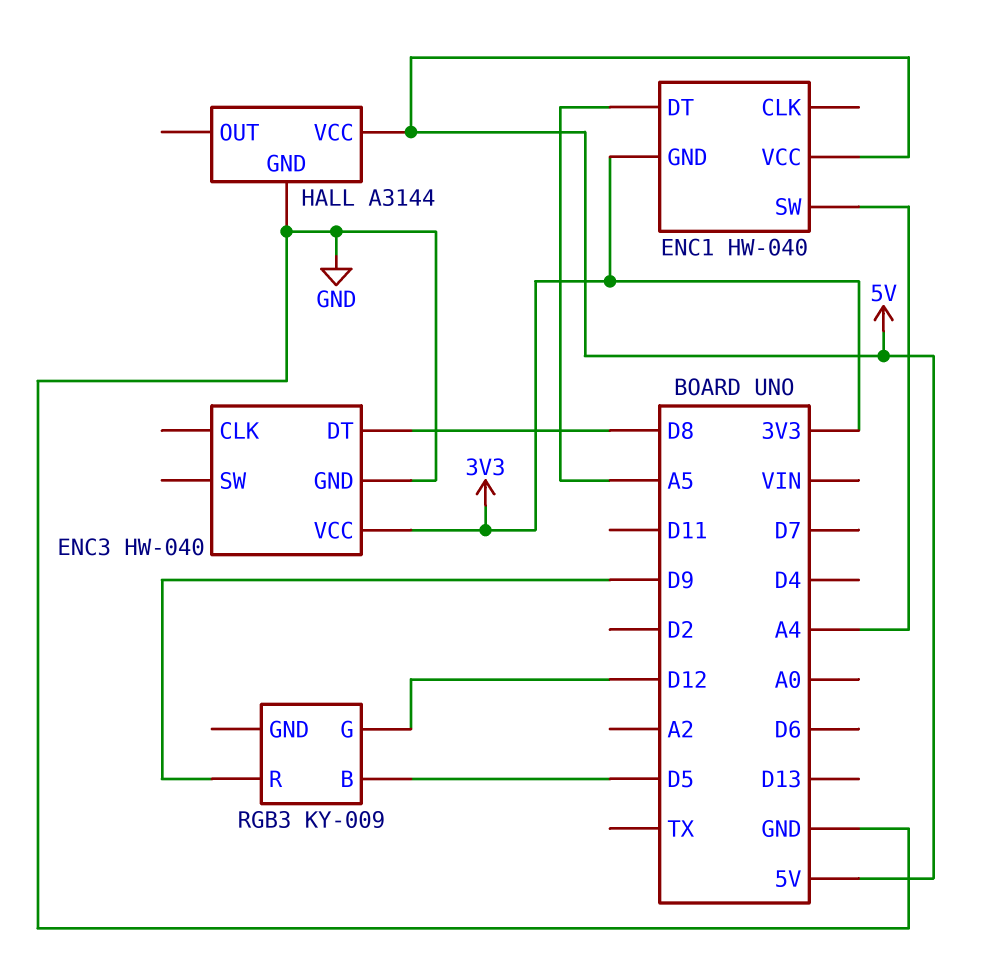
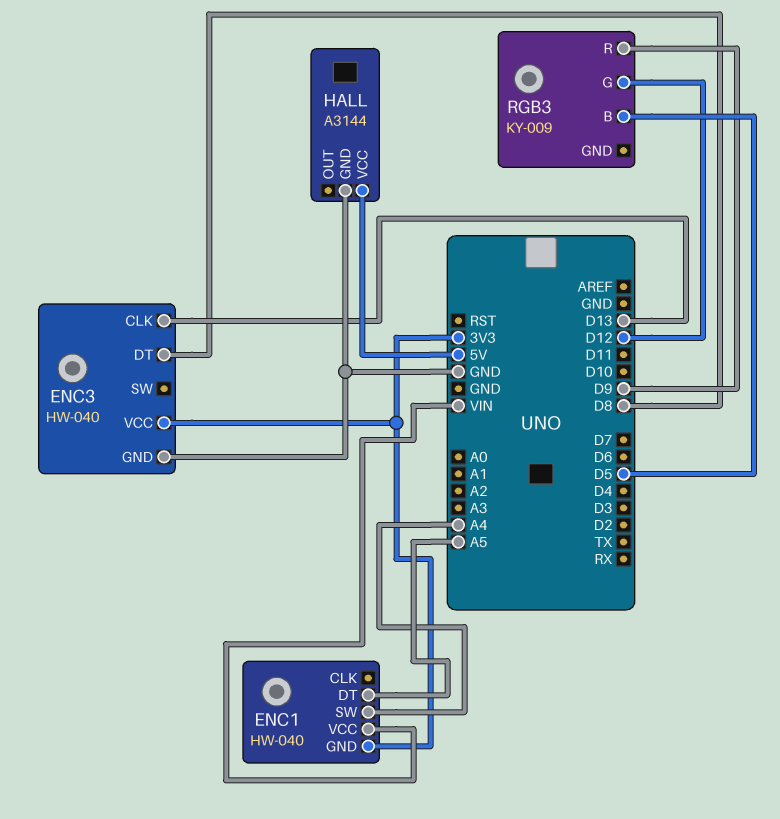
ENC1 pin VCC: 5V -> VIN
ENC3 pin CLK: none -> D13

